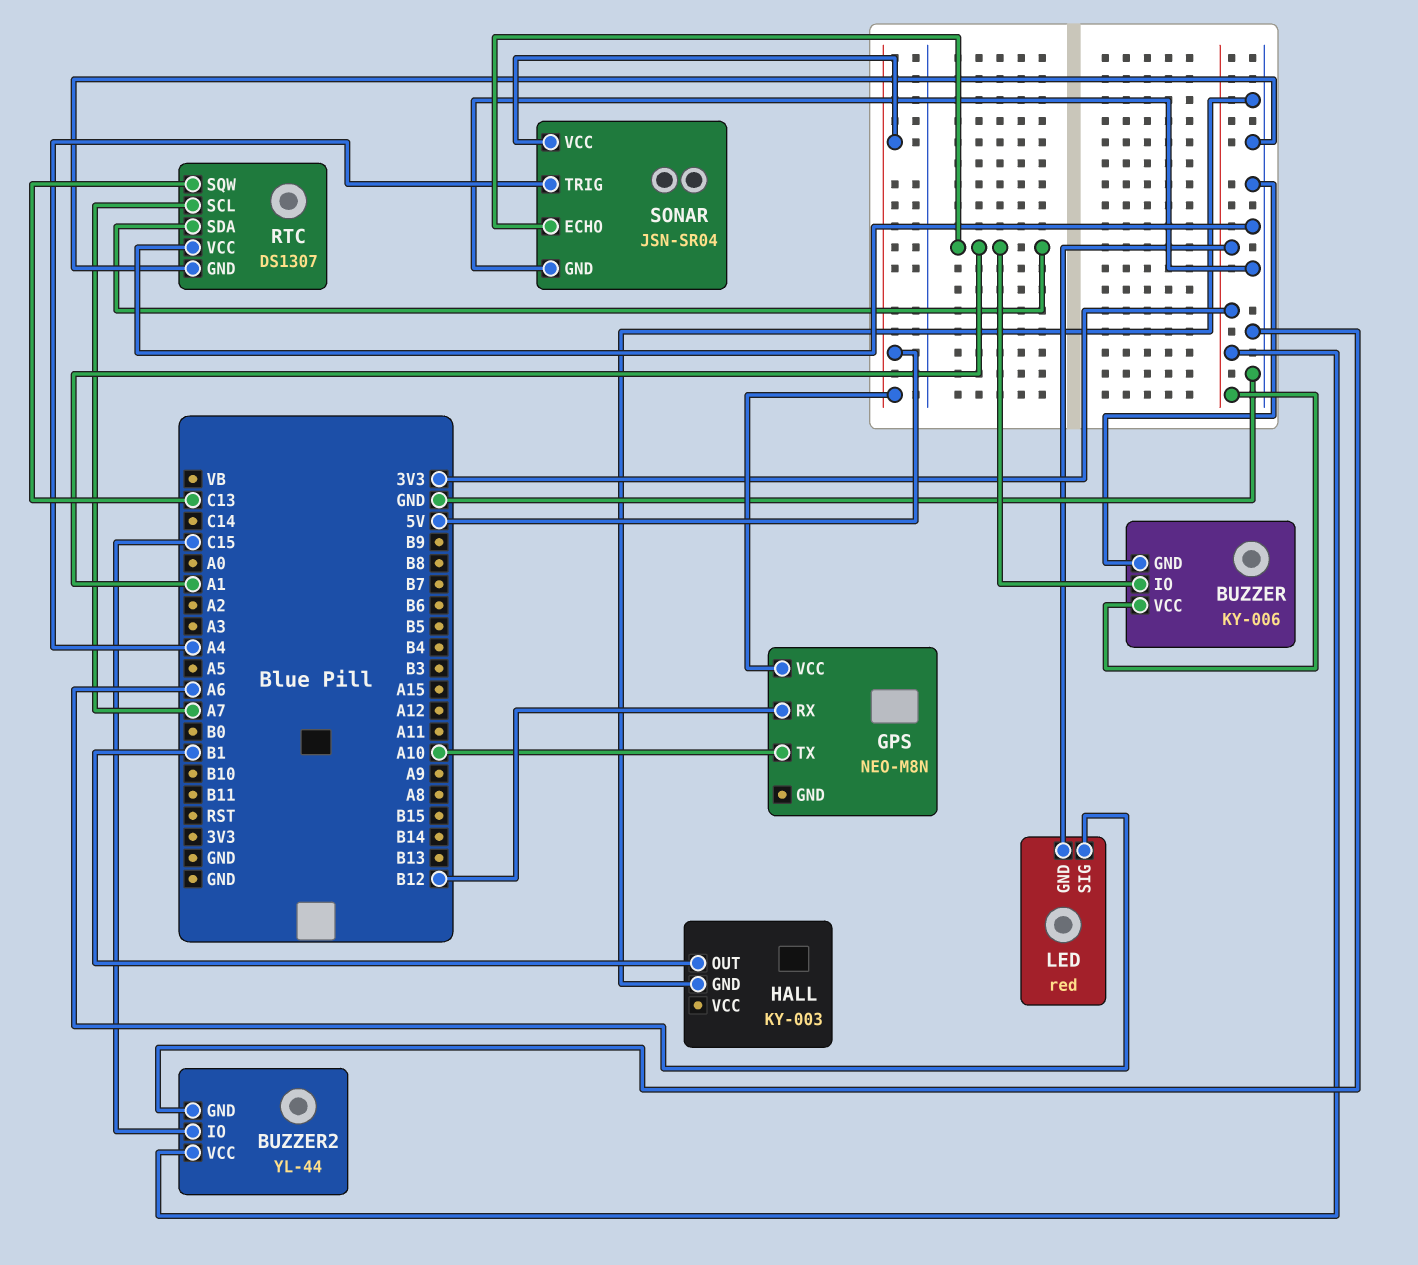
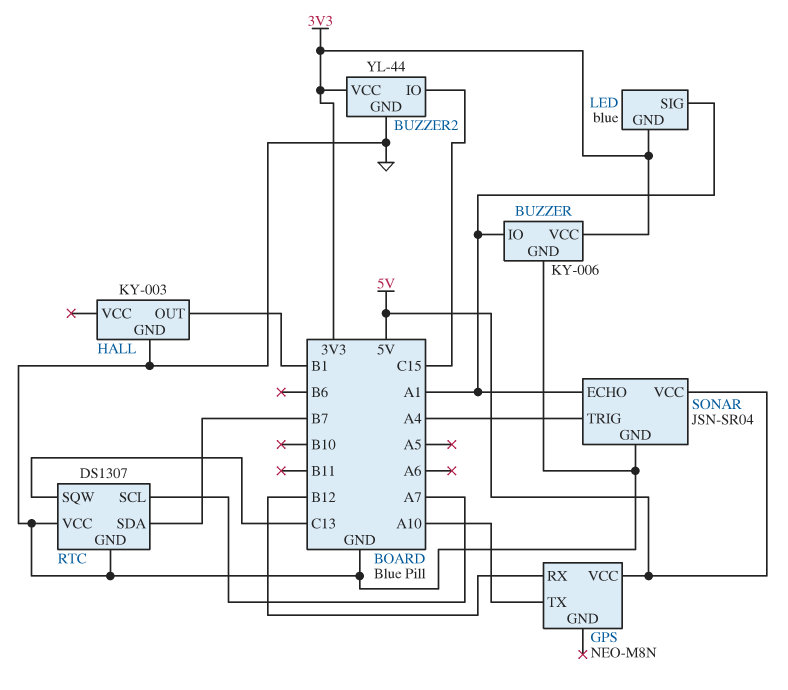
LED: red -> blue
LED pin SIG: A6 -> A1
RTC pin SDA: A1 -> B7

